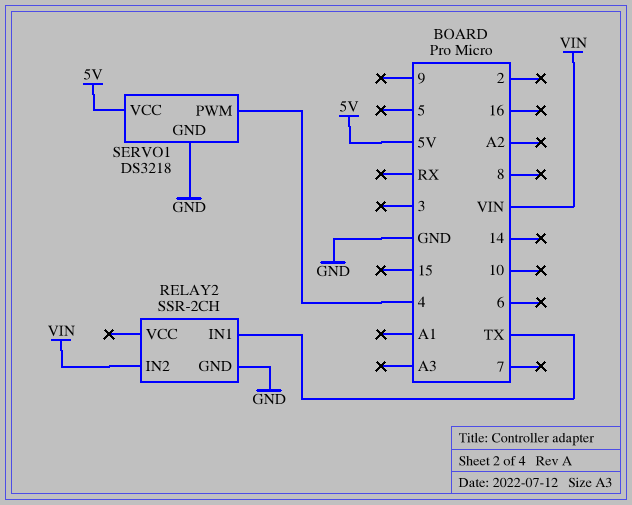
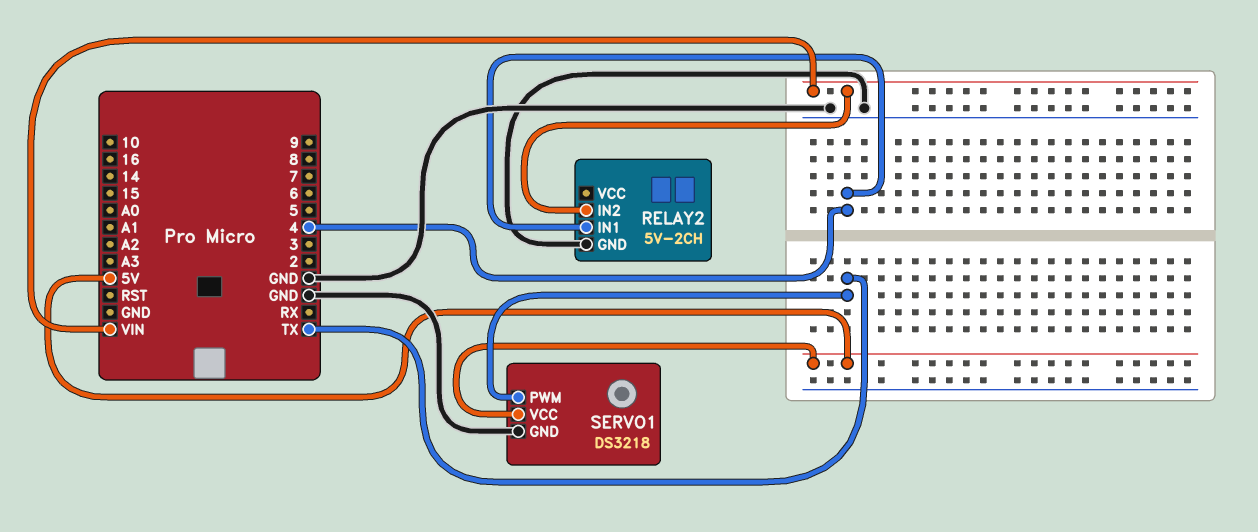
RELAY2: SSR-2CH -> 5V-2CH
RELAY2 pin IN1: TX -> 4
SERVO1 pin PWM: 4 -> TX

